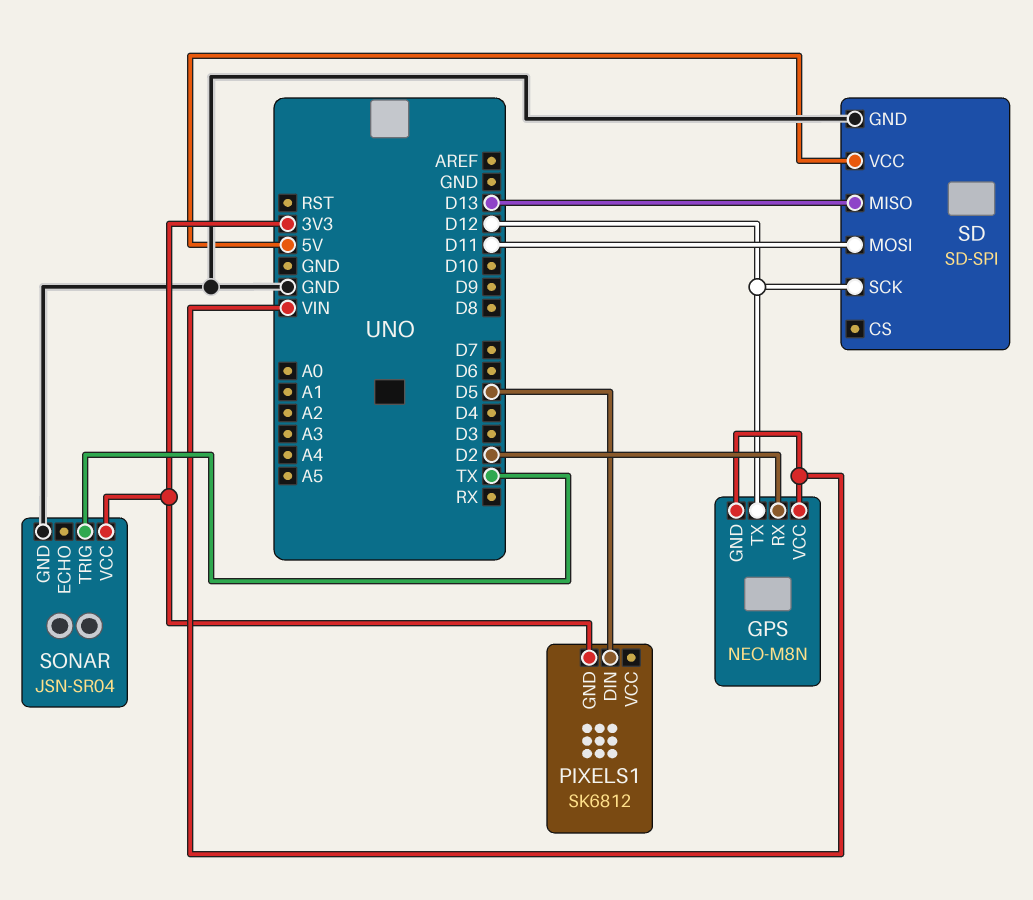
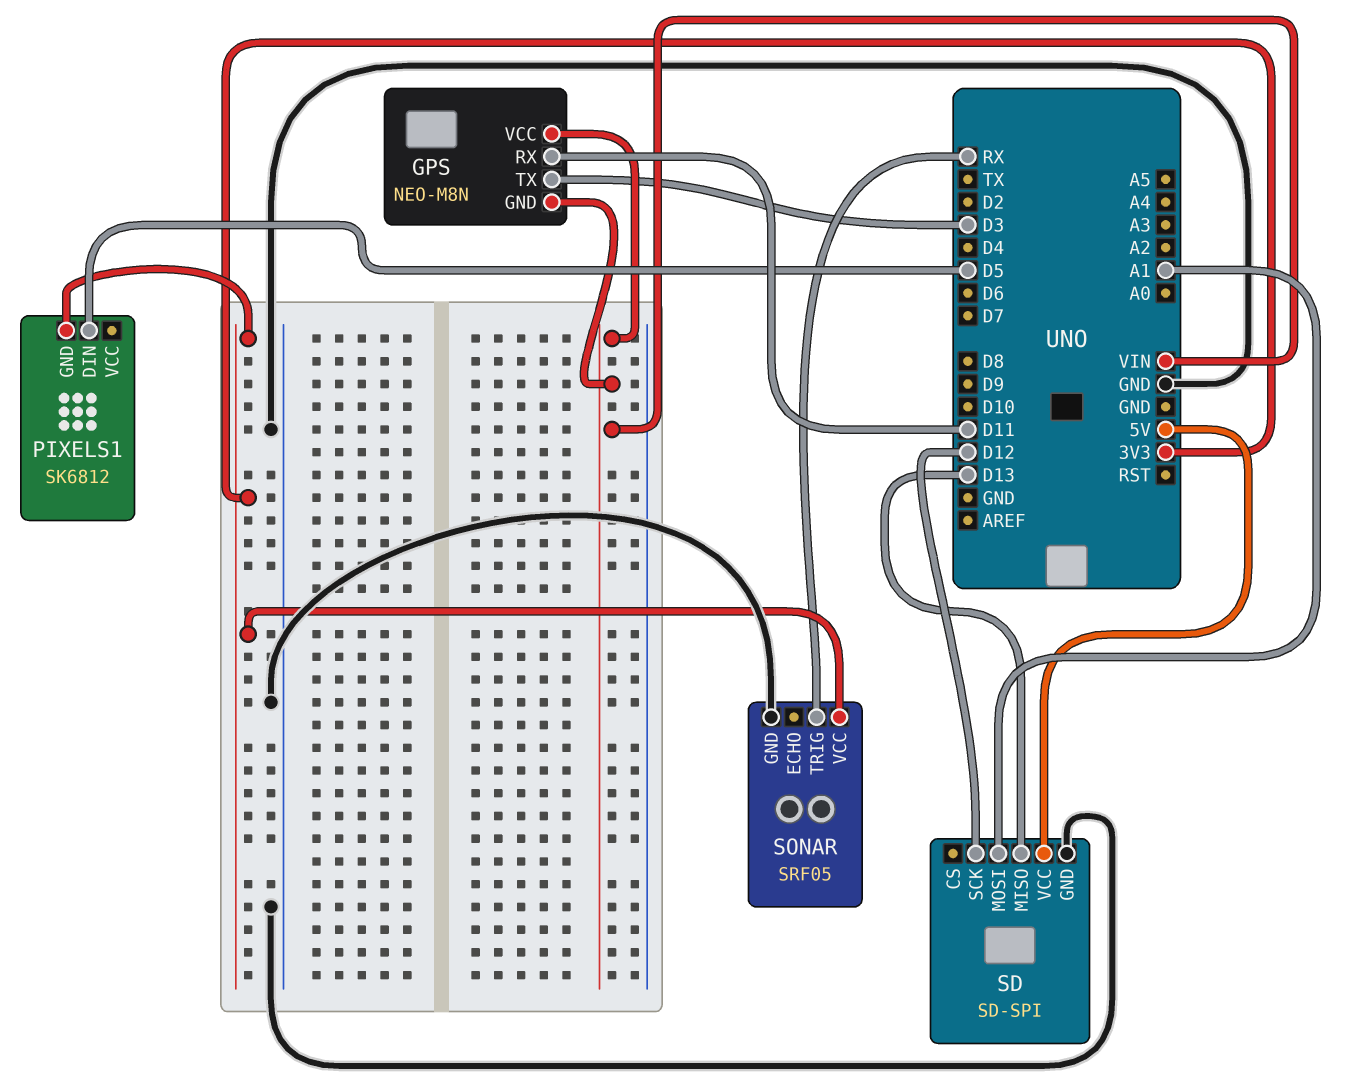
GPS pin RX: D2 -> D11
GPS pin TX: D12 -> D3
SD pin MOSI: D11 -> A1
SONAR: JSN-SR04 -> SRF05
SONAR pin TRIG: TX -> RX

